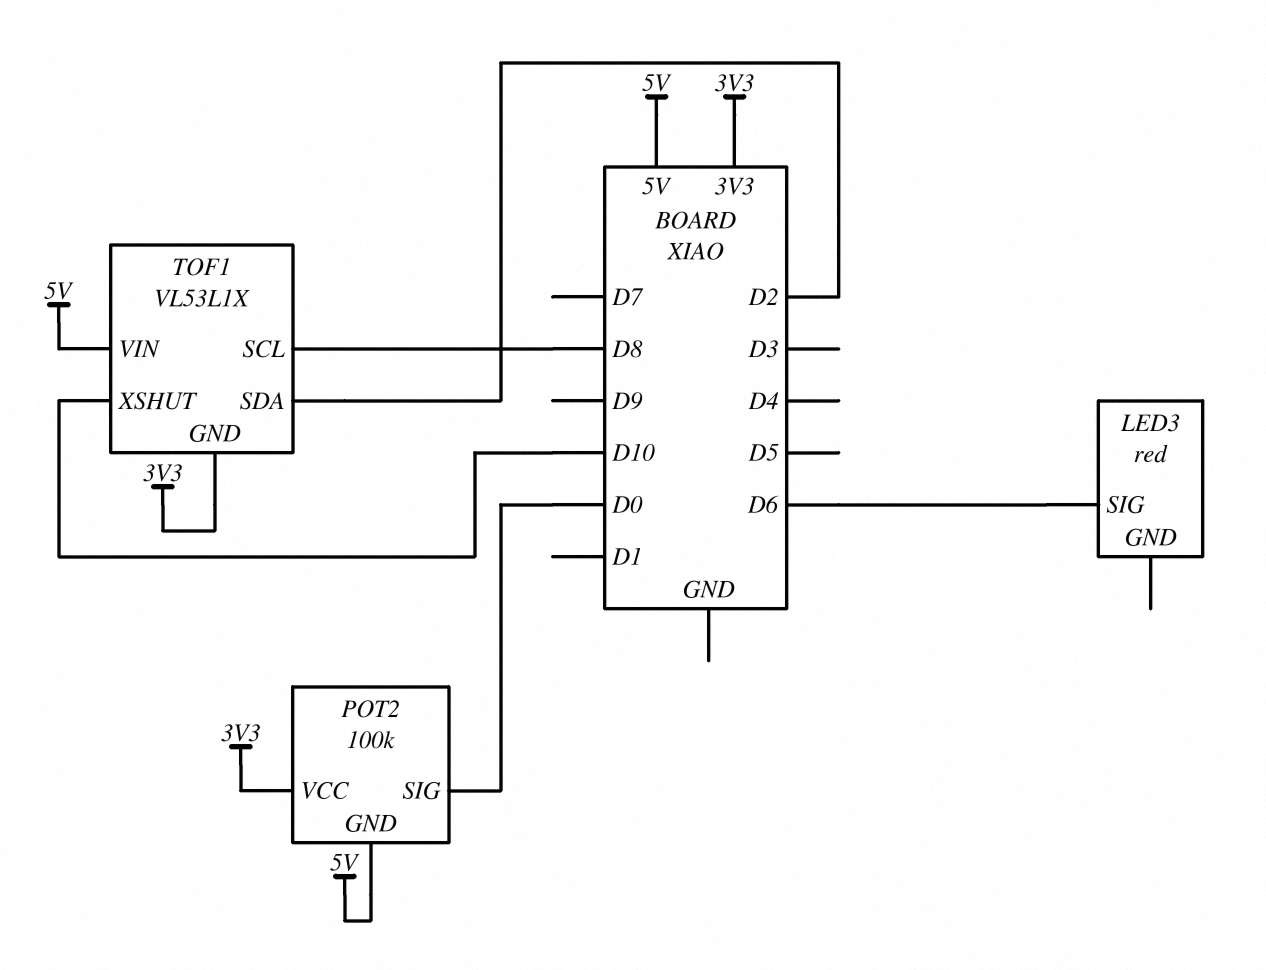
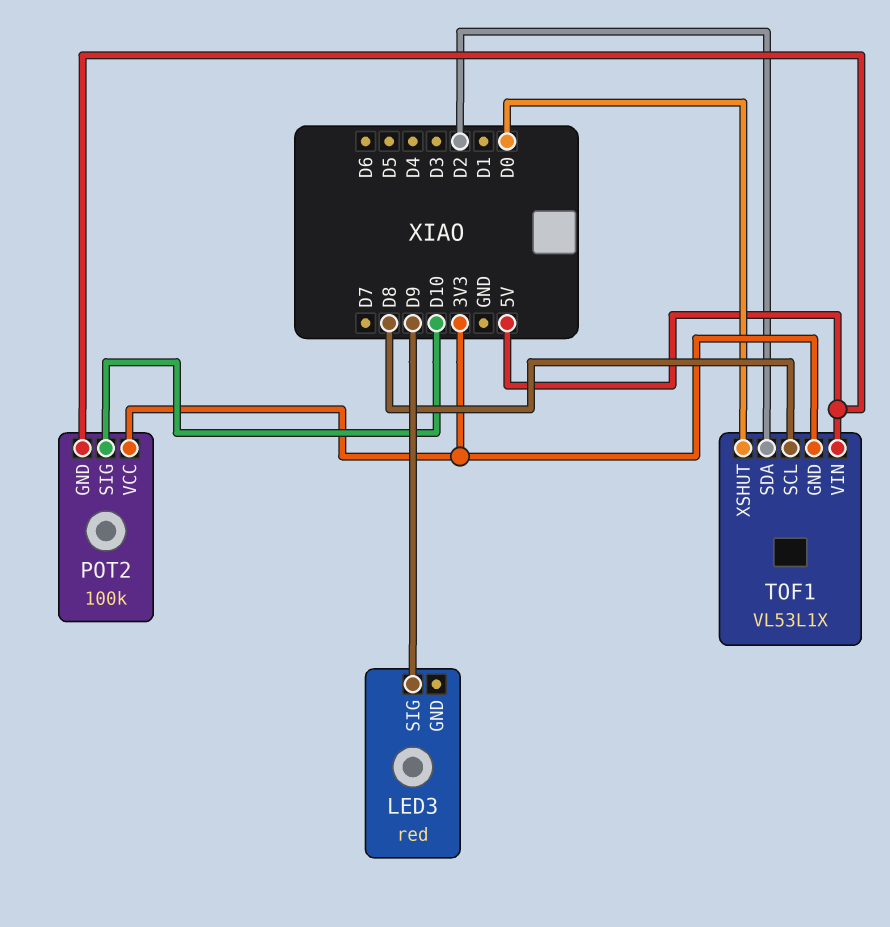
LED3 pin SIG: D6 -> D9
POT2 pin SIG: D0 -> D10
TOF1 pin XSHUT: D10 -> D0

